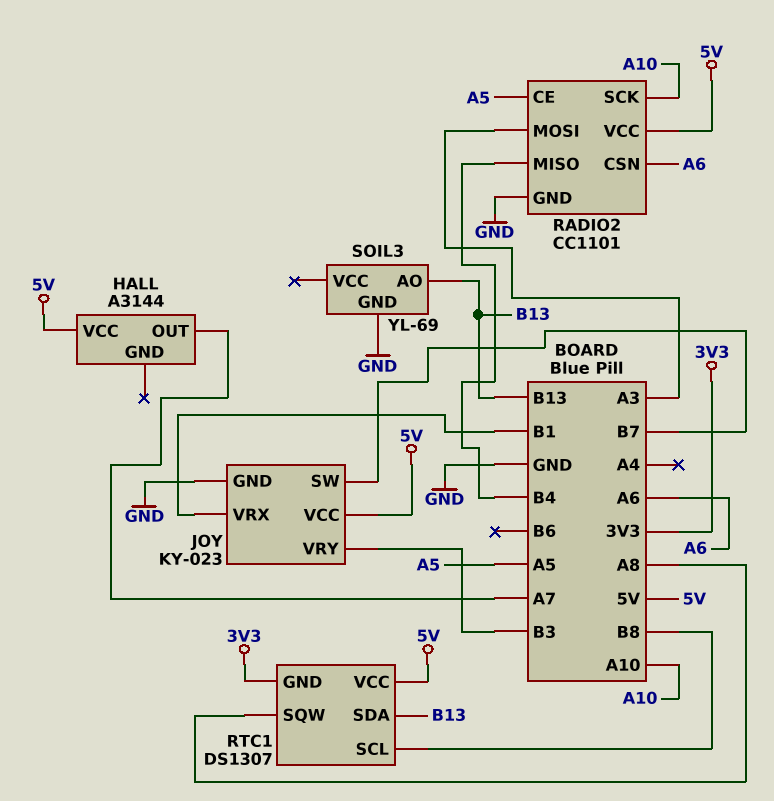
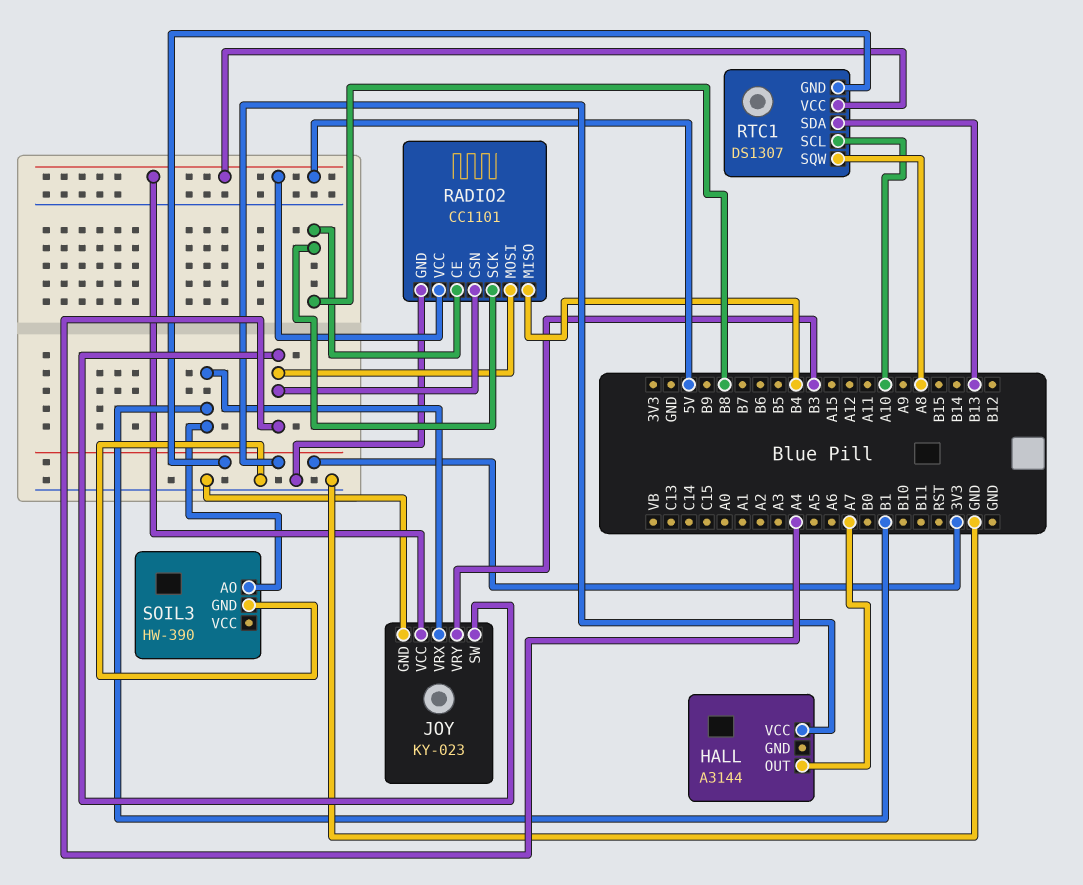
HALL pin VCC: 5V -> 3V3
JOY pin SW: B7 -> A4
RADIO2 pin CE: A5 -> B8
RADIO2 pin CSN: A6 -> A4
RADIO2 pin MOSI: A3 -> A4
RADIO2 pin SCK: A10 -> B8
RTC1 pin SCL: B8 -> A10
SOIL3: YL-69 -> HW-390
SOIL3 pin AO: B13 -> B1

